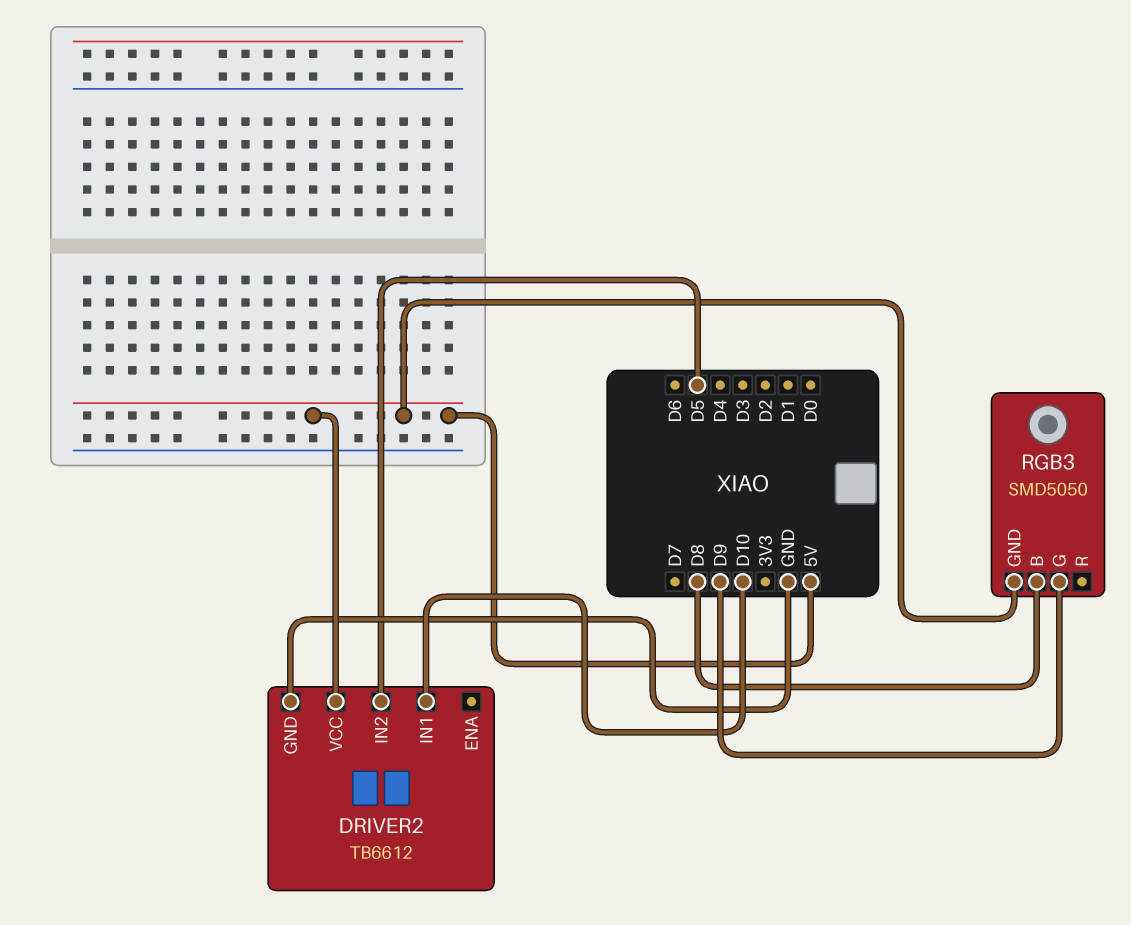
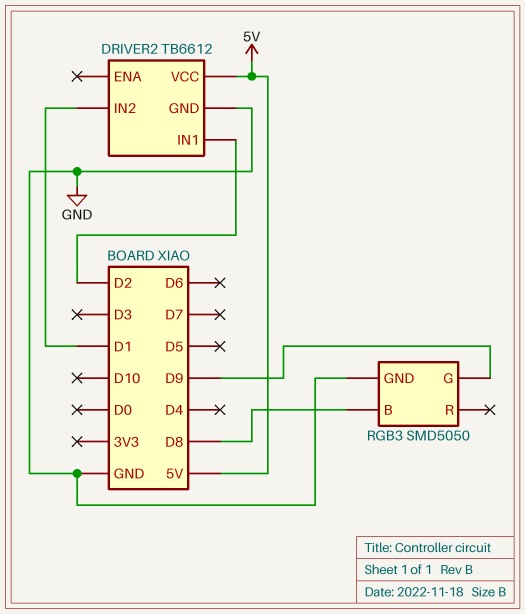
DRIVER2 pin IN1: D10 -> D2
DRIVER2 pin IN2: D5 -> D1
RGB3 pin GND: 5V -> GND

